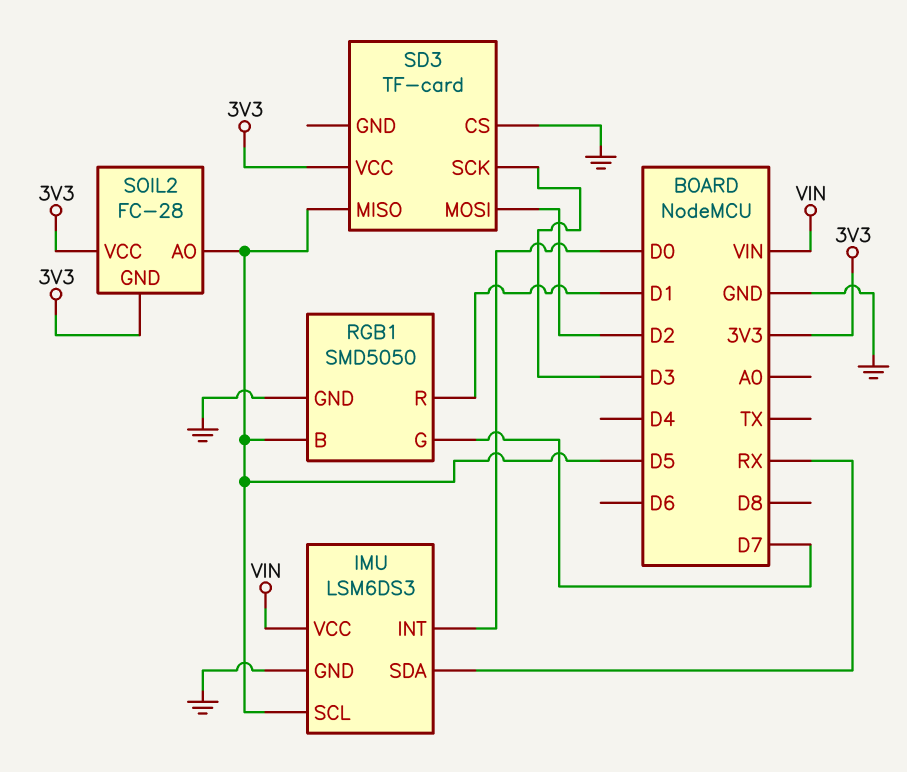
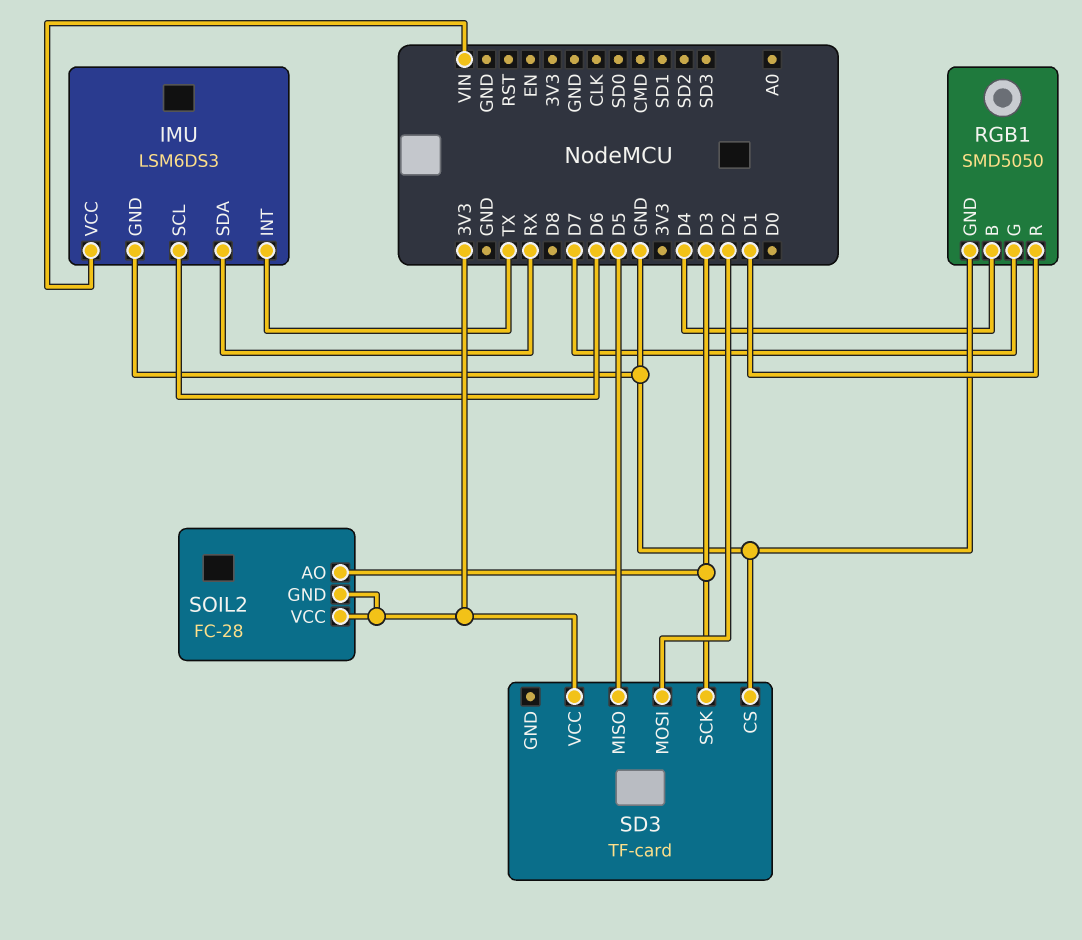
IMU pin INT: D0 -> TX
IMU pin SCL: D5 -> D6
RGB1 pin B: D5 -> D4
SOIL2 pin AO: D5 -> D3

